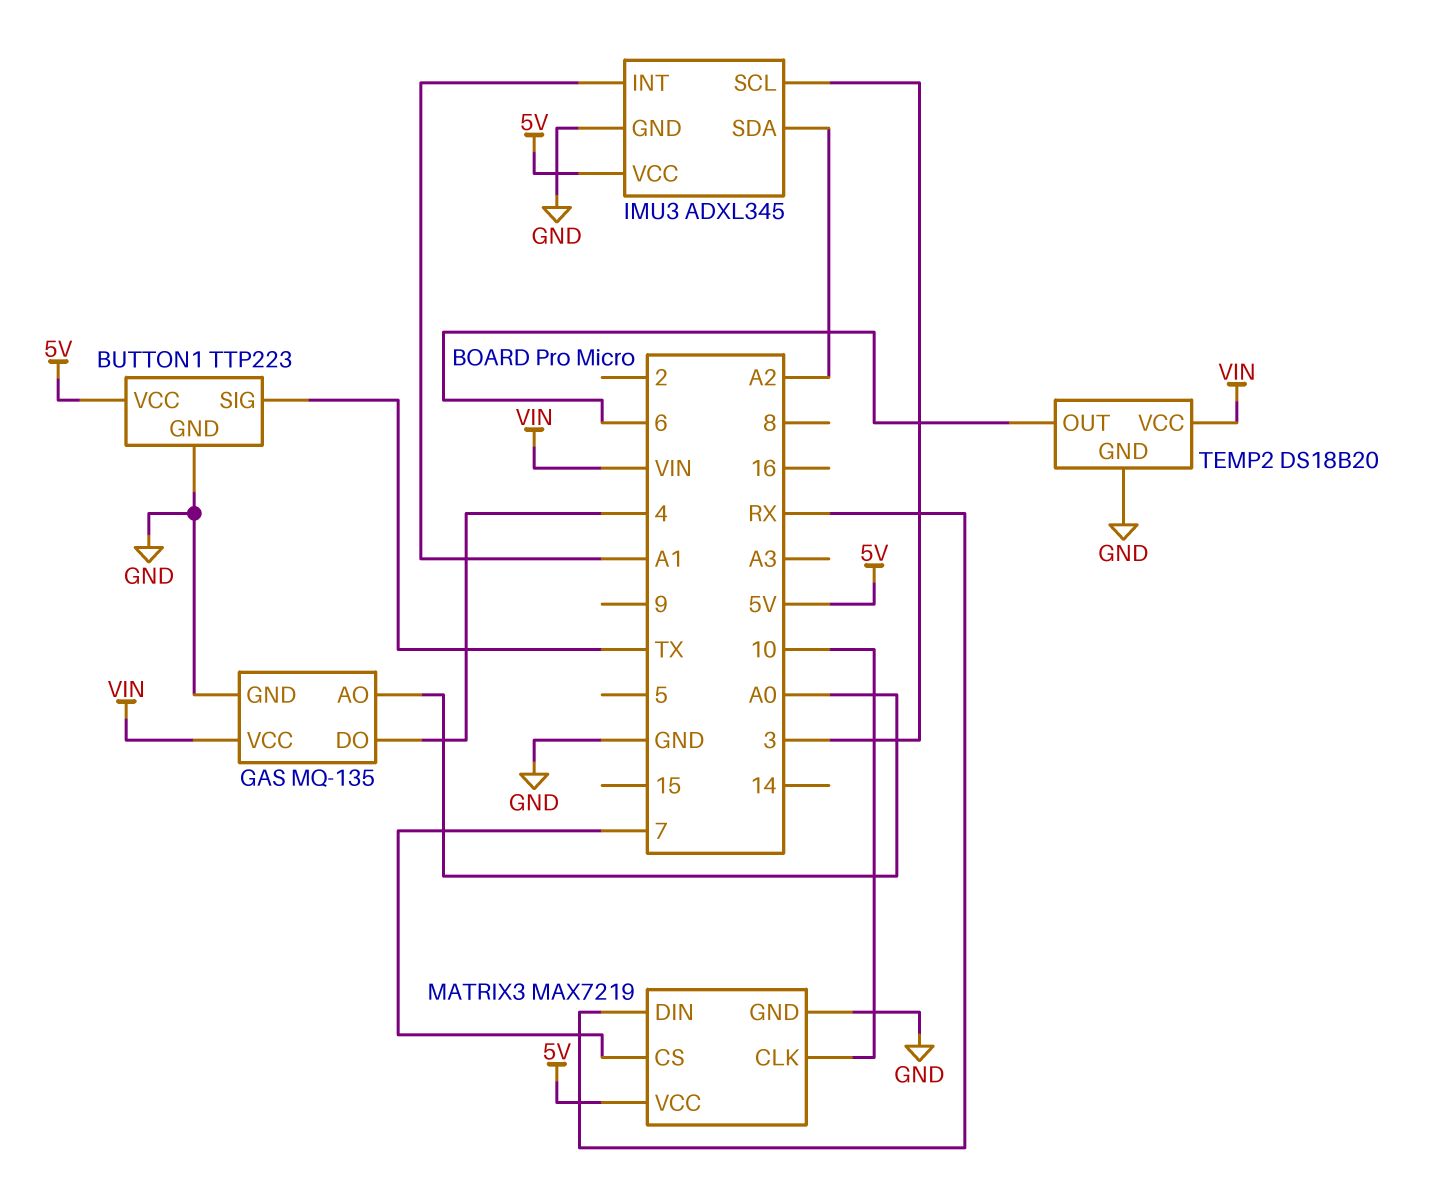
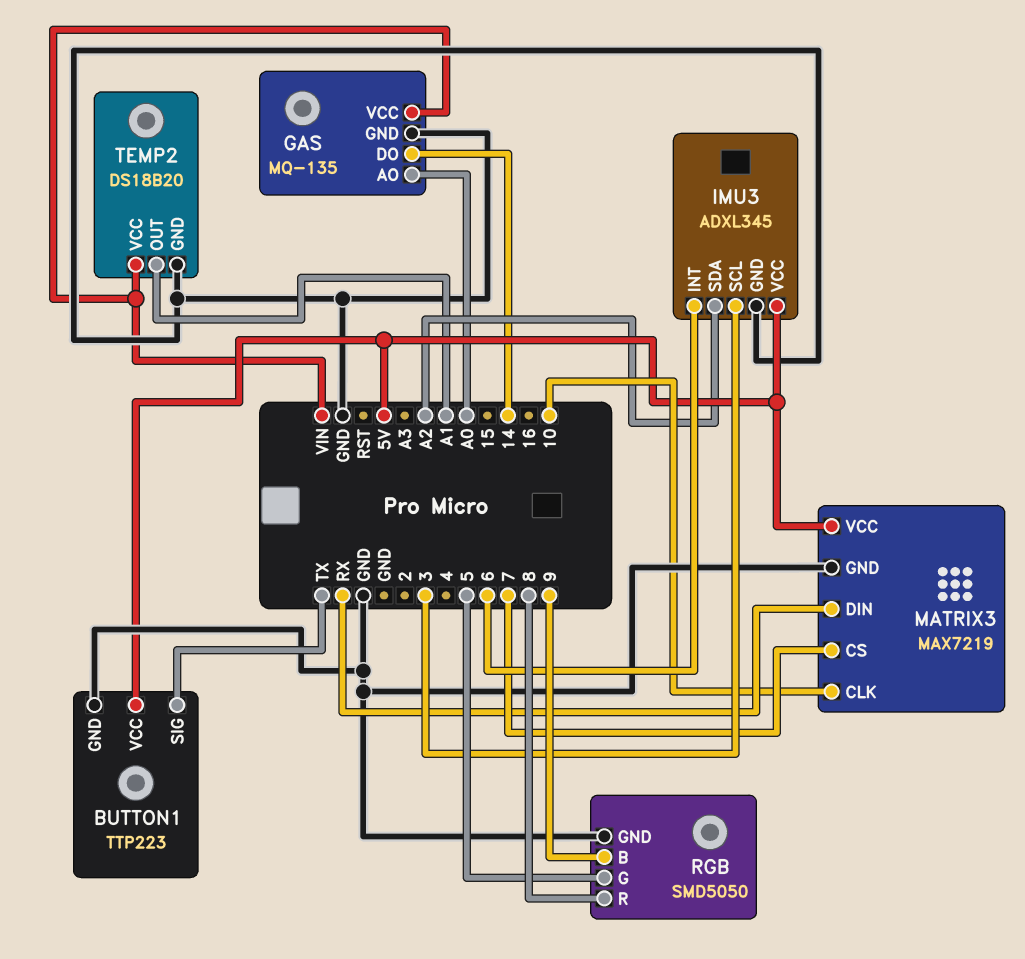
GAS pin DO: 4 -> 14
IMU3 pin INT: A1 -> 6
RGB: none -> SMD5050
RGB pin B: none -> 9
RGB pin G: none -> 5
RGB pin GND: none -> GND
RGB pin R: none -> 8
TEMP2 pin OUT: 6 -> A1

